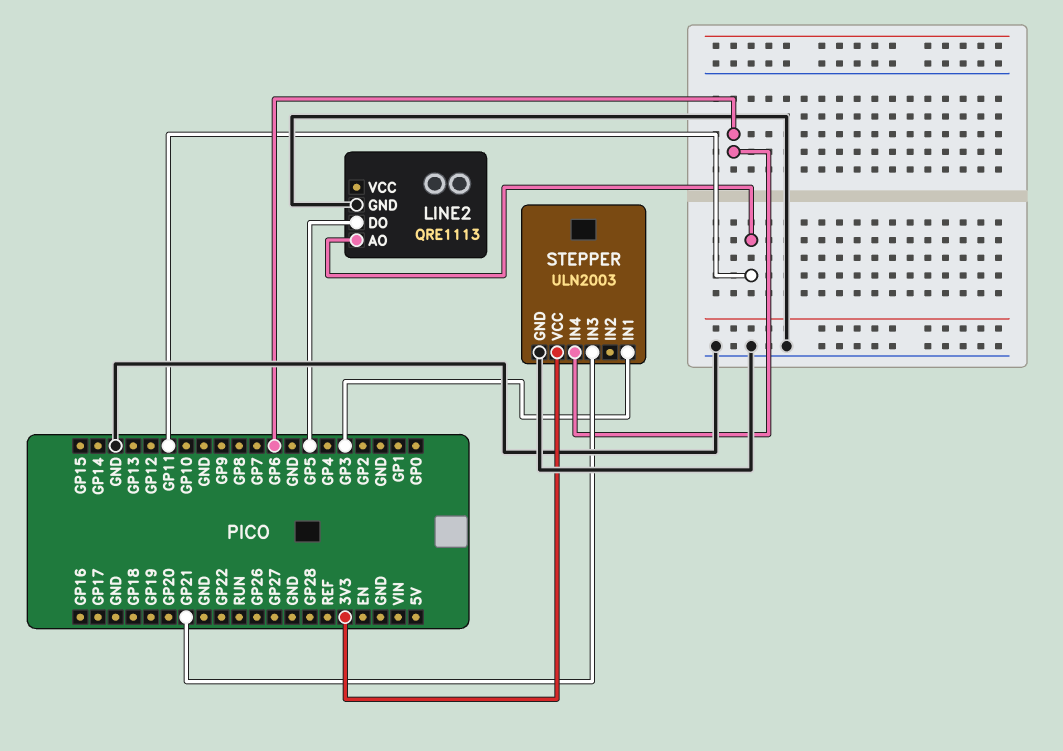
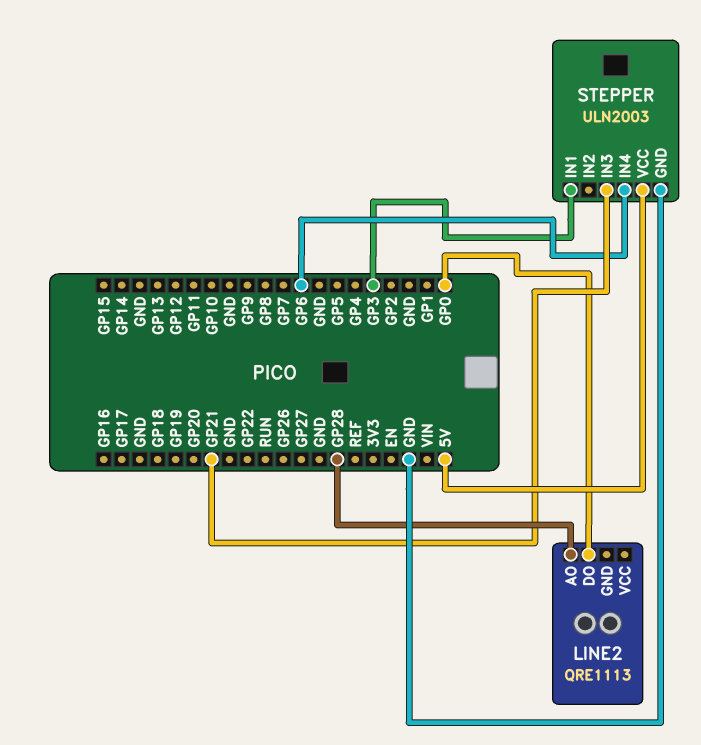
LINE2 pin AO: GP11 -> GP28
LINE2 pin DO: GP5 -> GP0
LINE2 pin GND: GND -> none
STEPPER pin VCC: 3V3 -> 5V

